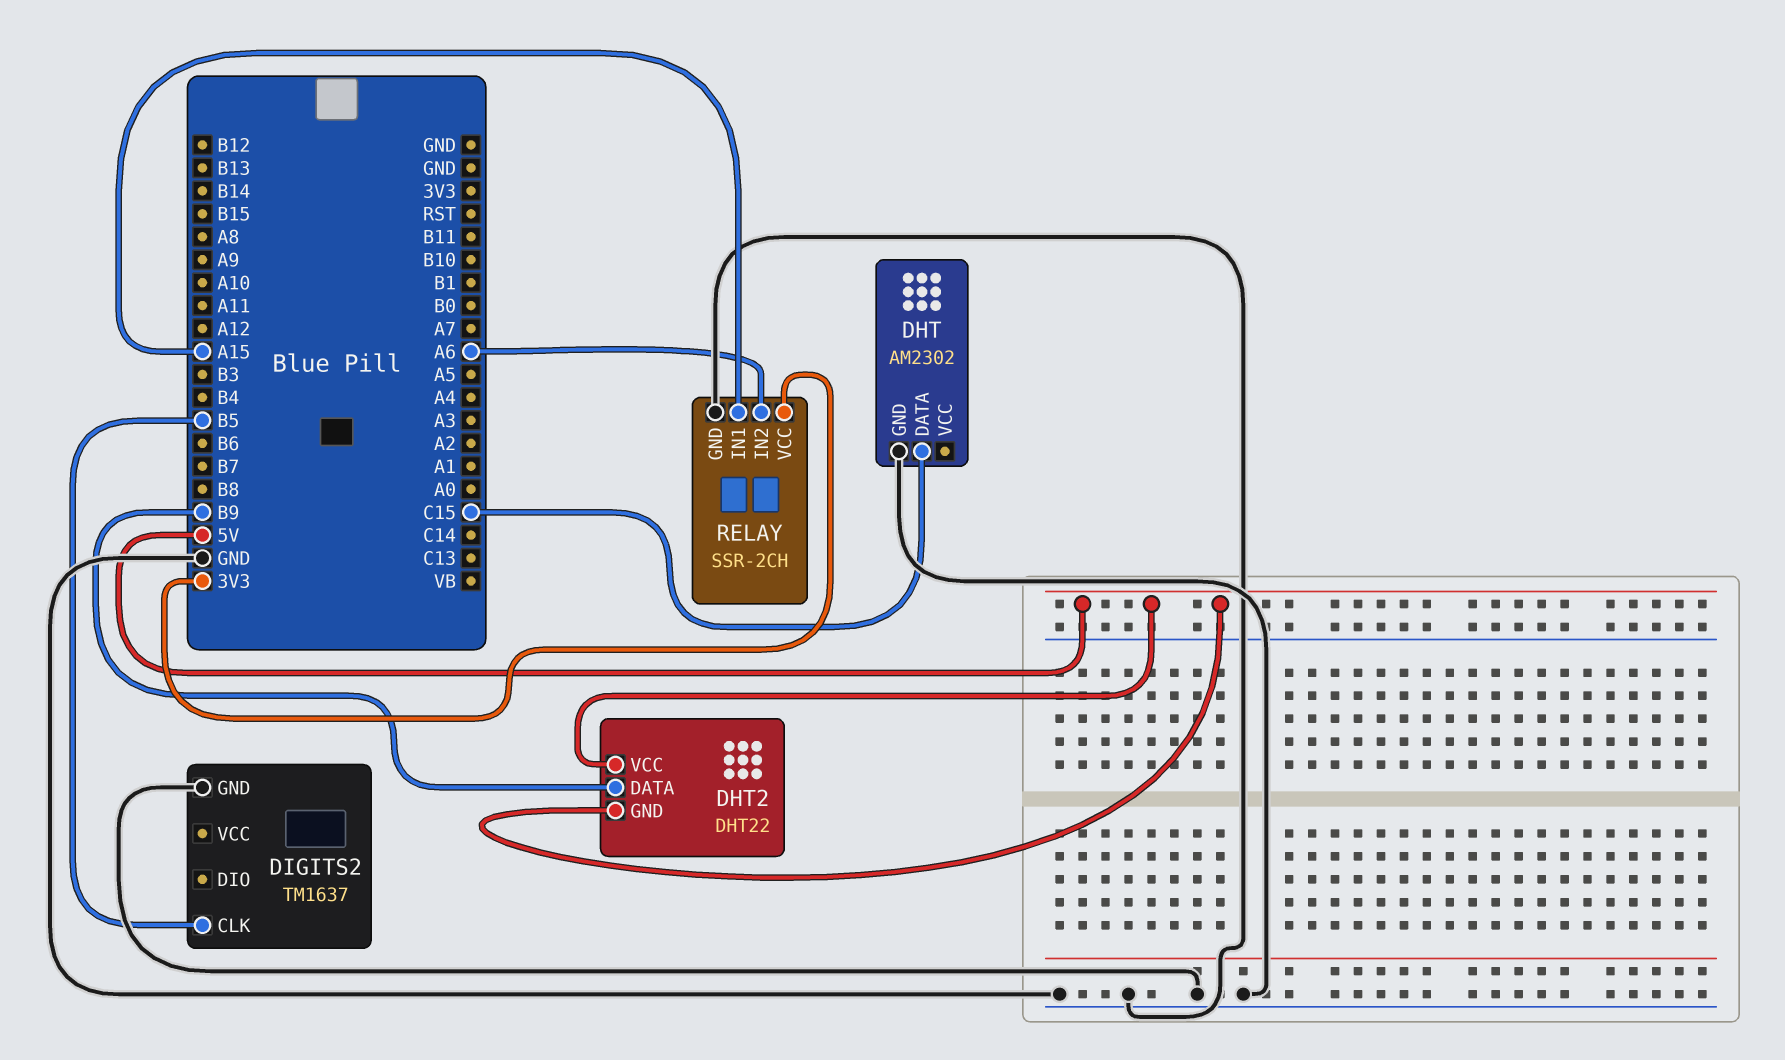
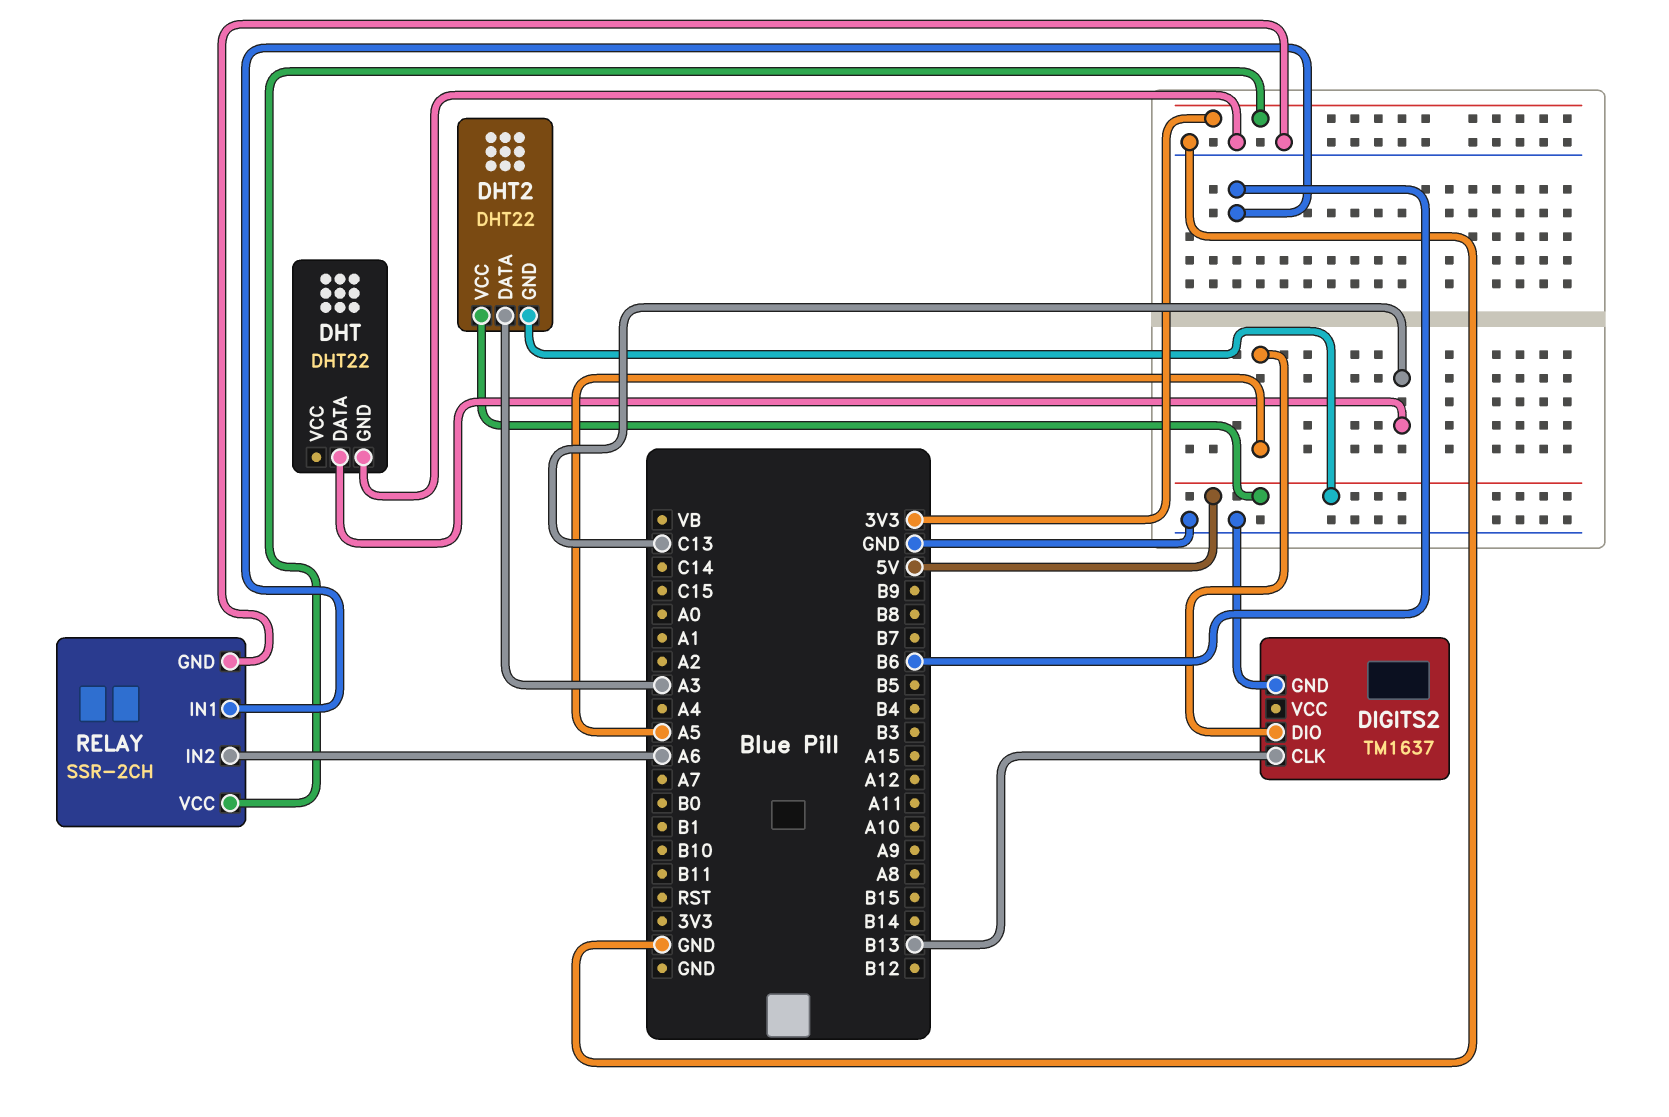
DHT: AM2302 -> DHT22
DHT pin DATA: C15 -> C13
DHT2 pin DATA: B9 -> A3
DIGITS2 pin CLK: B5 -> B13
DIGITS2 pin DIO: none -> A5
RELAY pin IN1: A15 -> B6

